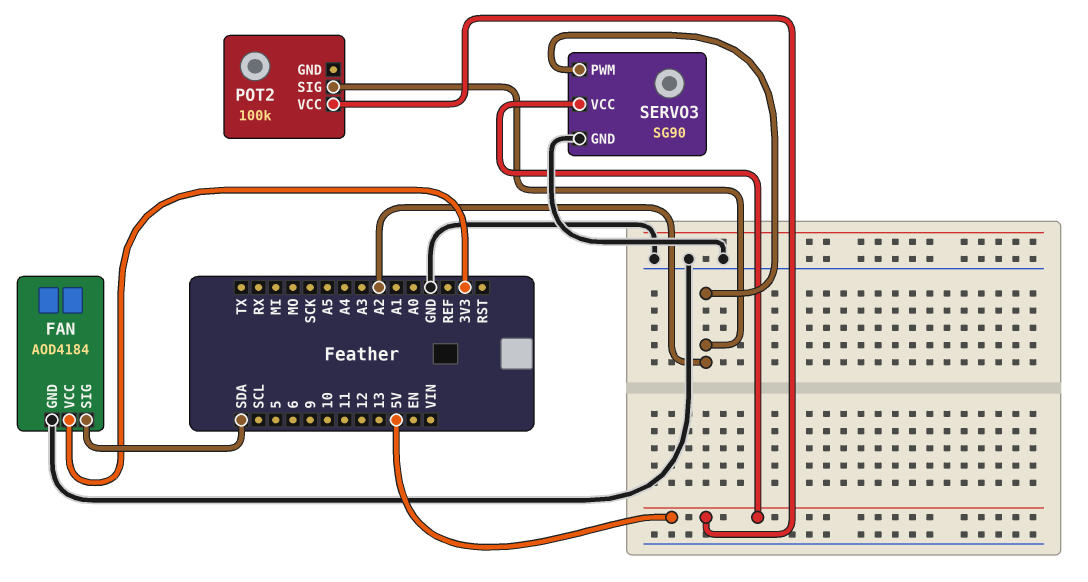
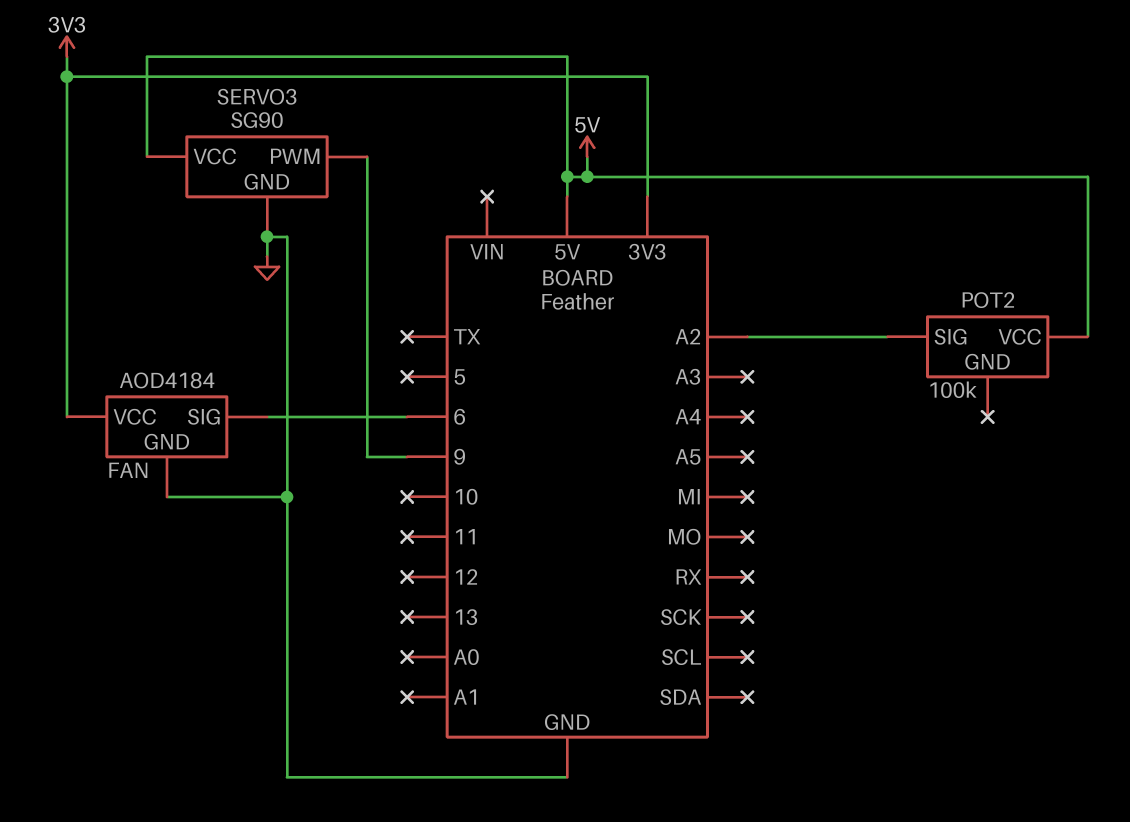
FAN pin SIG: SDA -> 6
SERVO3 pin PWM: A2 -> 9

